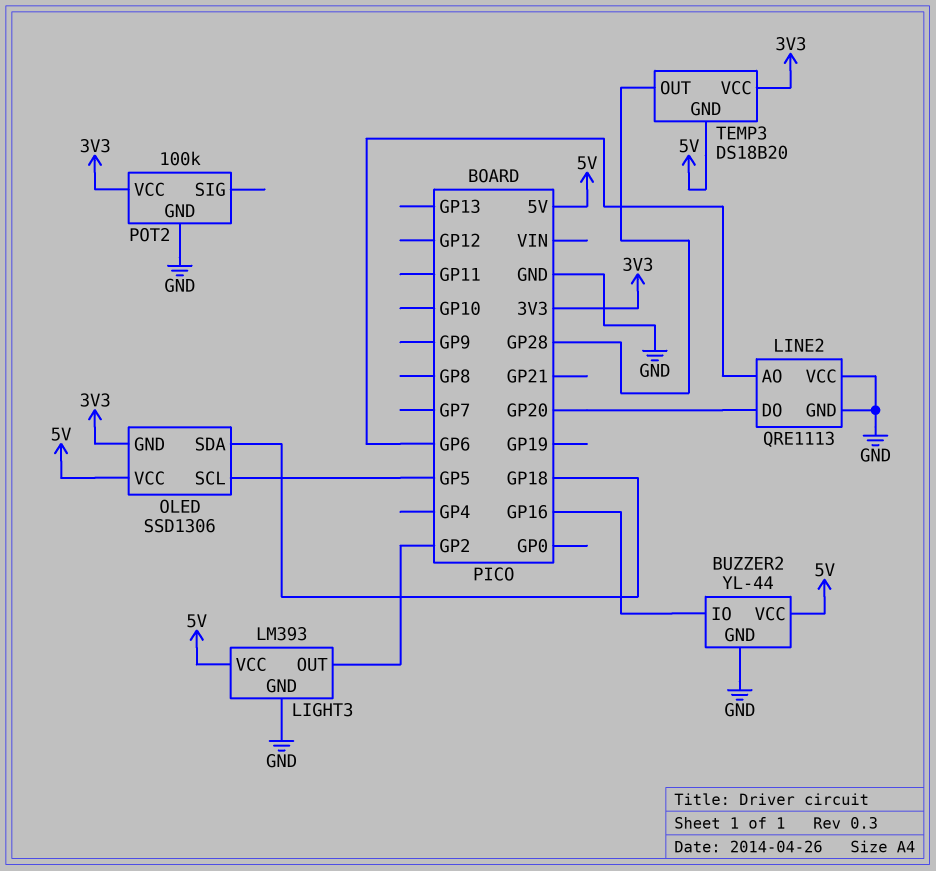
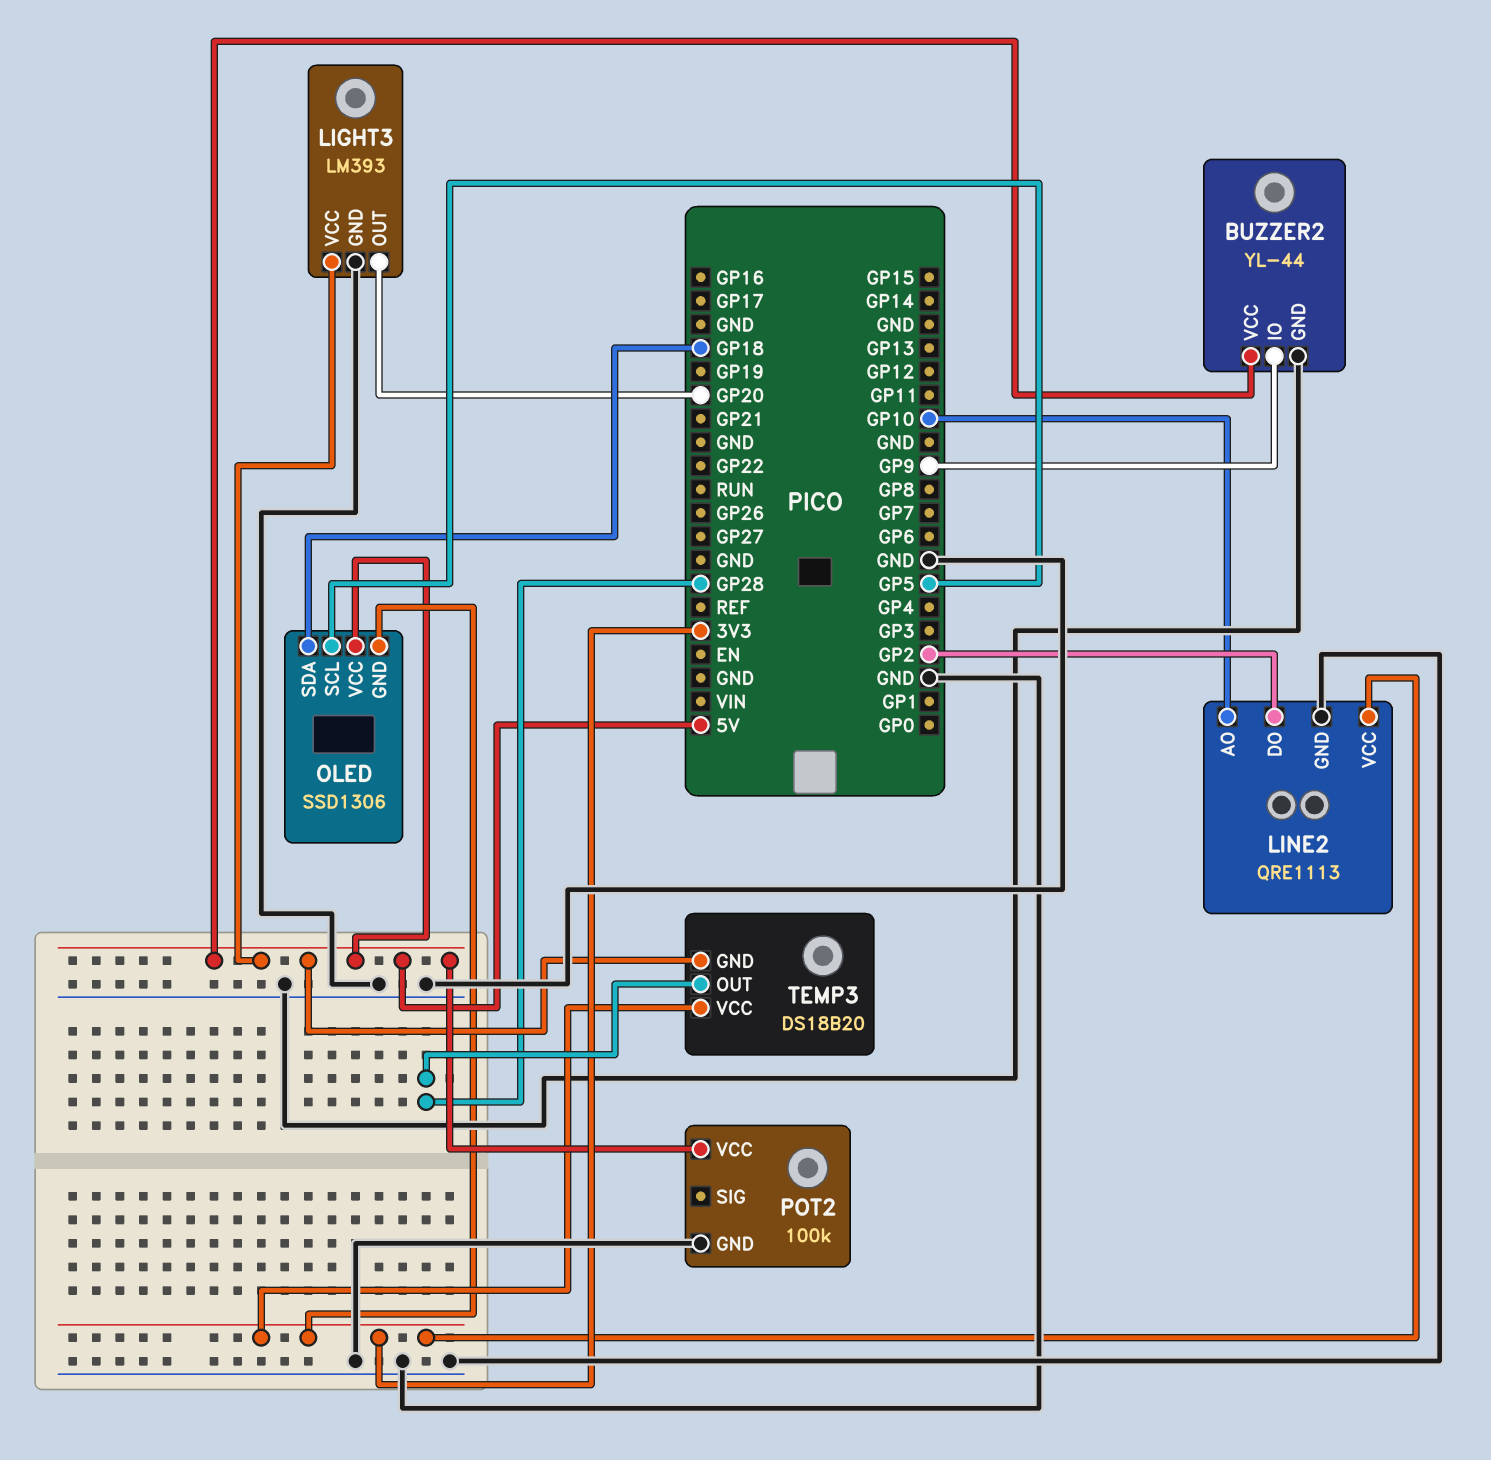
BUZZER2 pin IO: GP16 -> GP9
LIGHT3 pin OUT: GP2 -> GP20
LINE2 pin AO: GP6 -> GP10
LINE2 pin DO: GP20 -> GP2
LINE2 pin VCC: GND -> 3V3
POT2 pin VCC: 3V3 -> 5V

